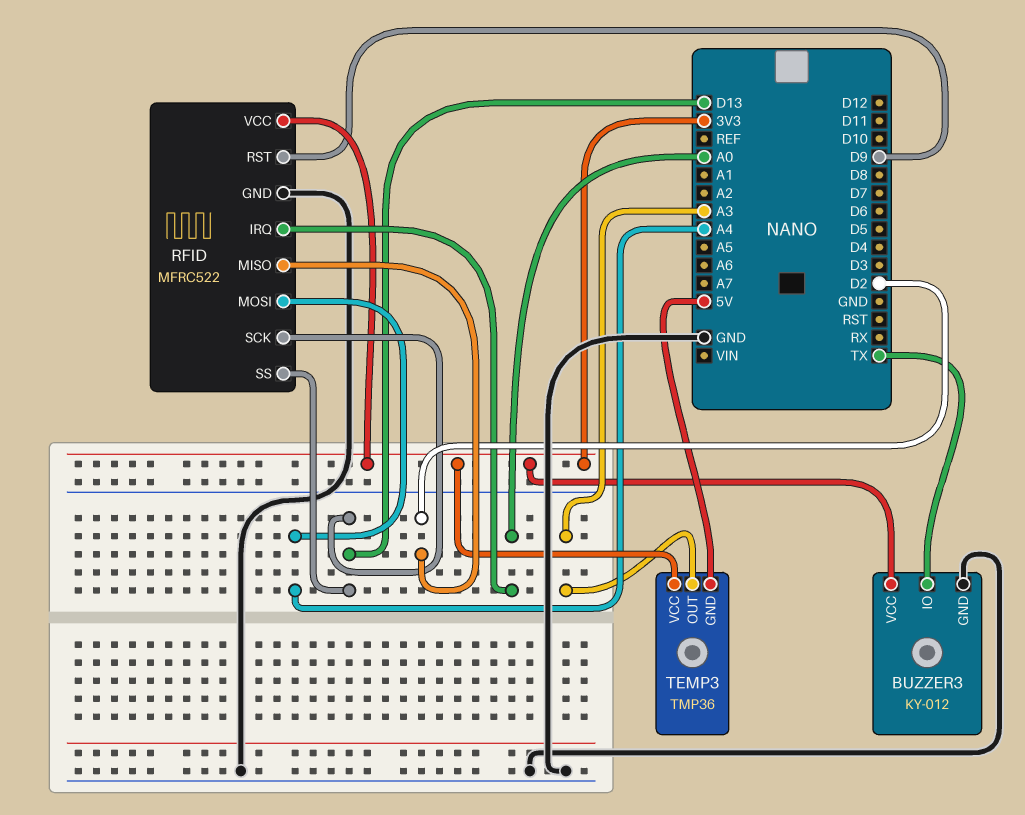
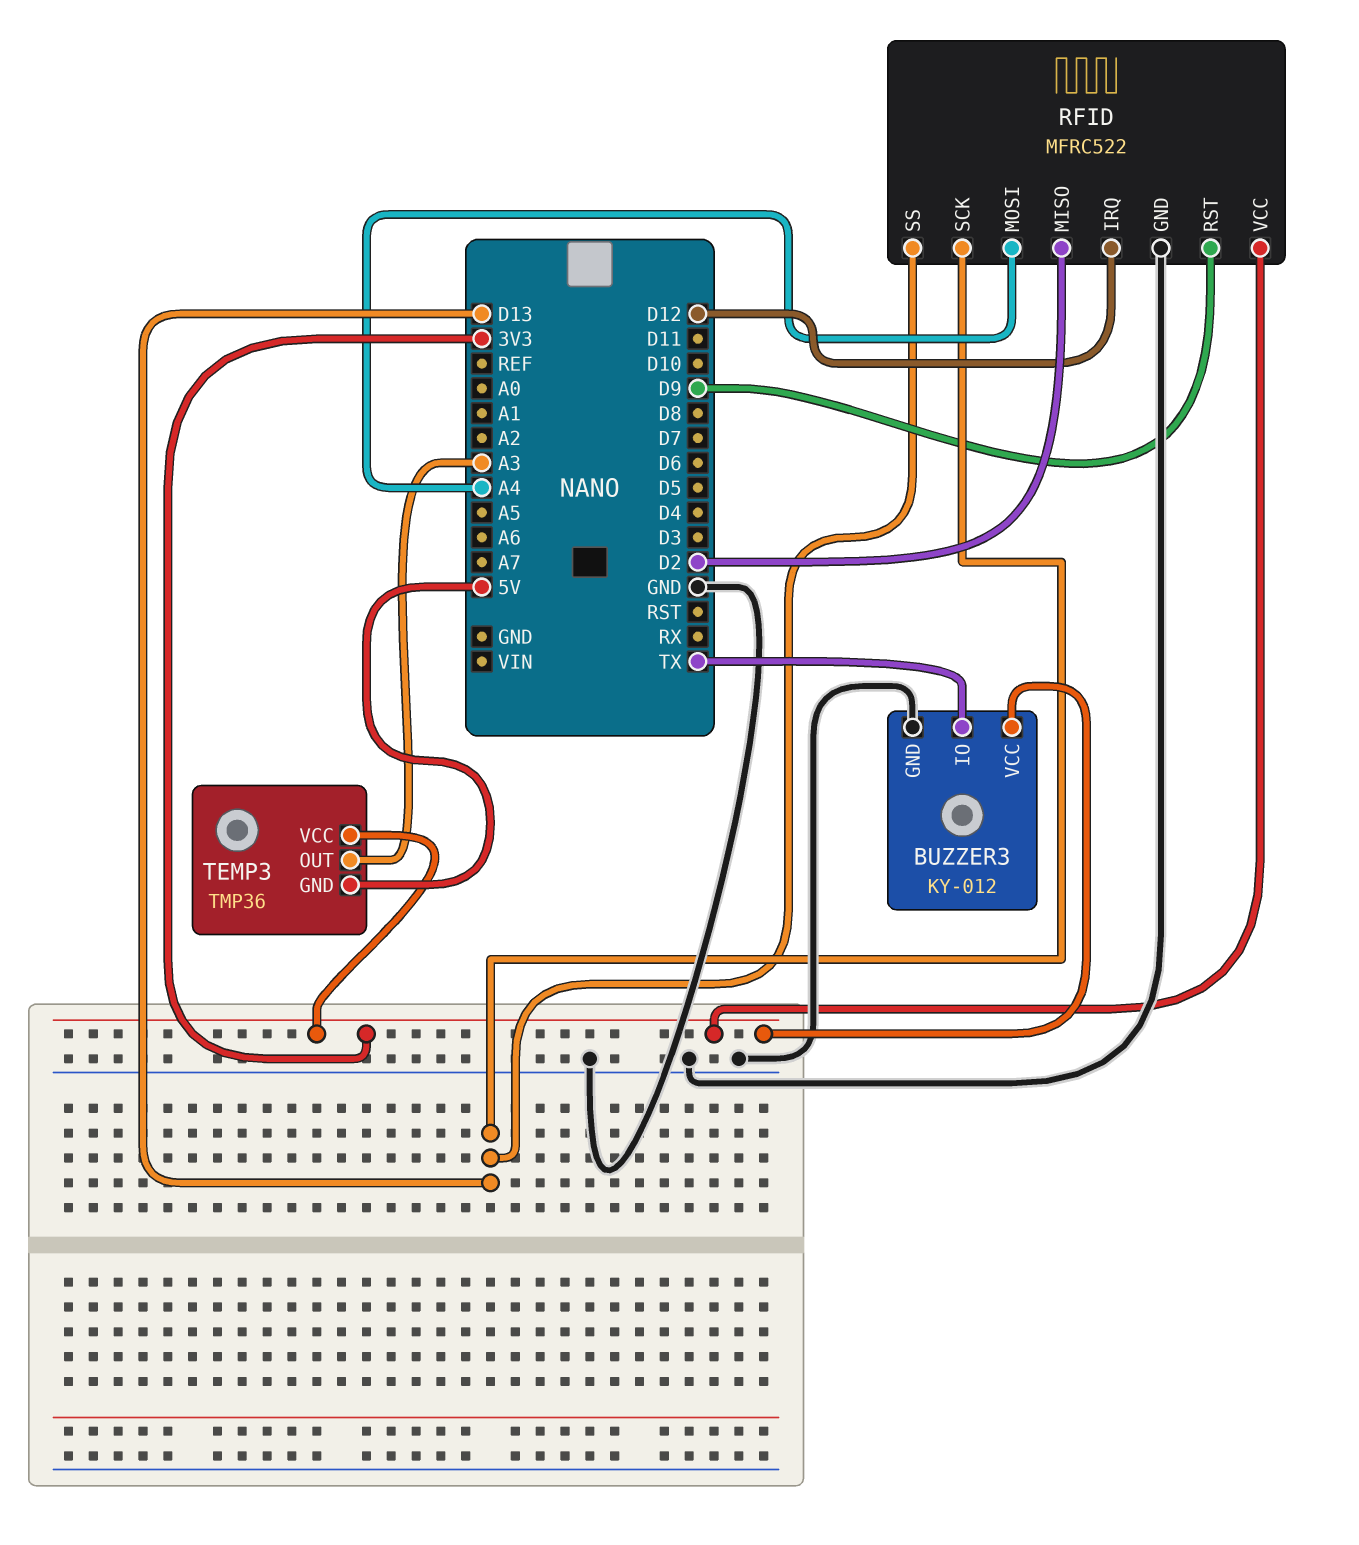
RFID pin IRQ: A0 -> D12

